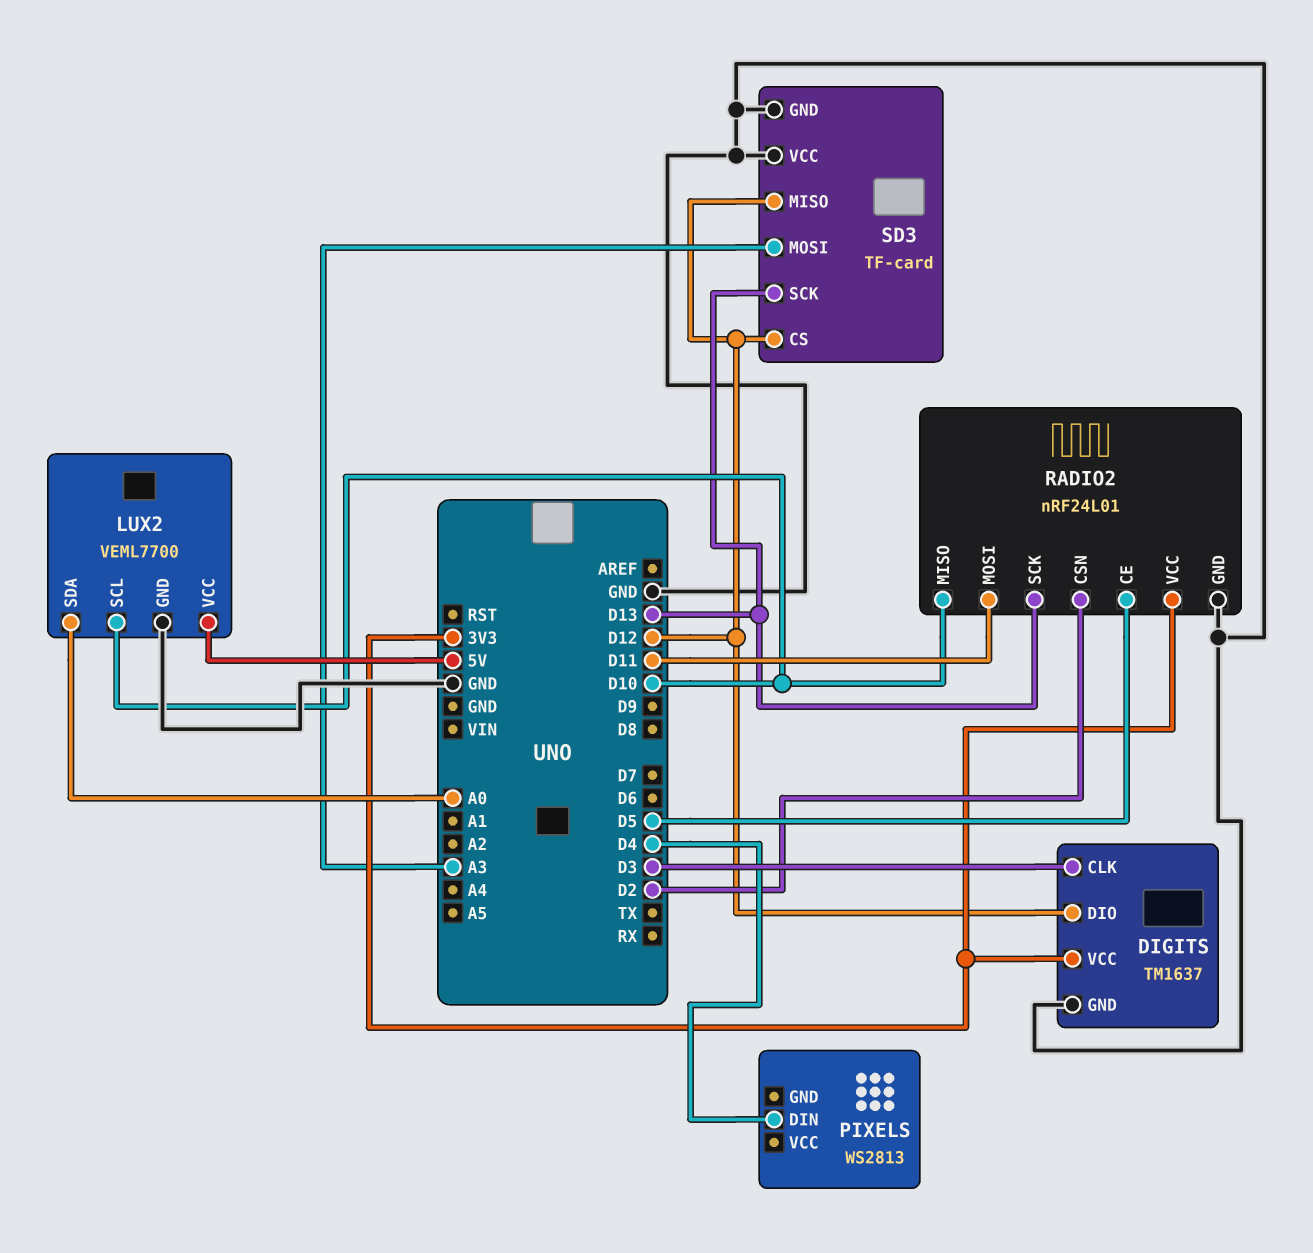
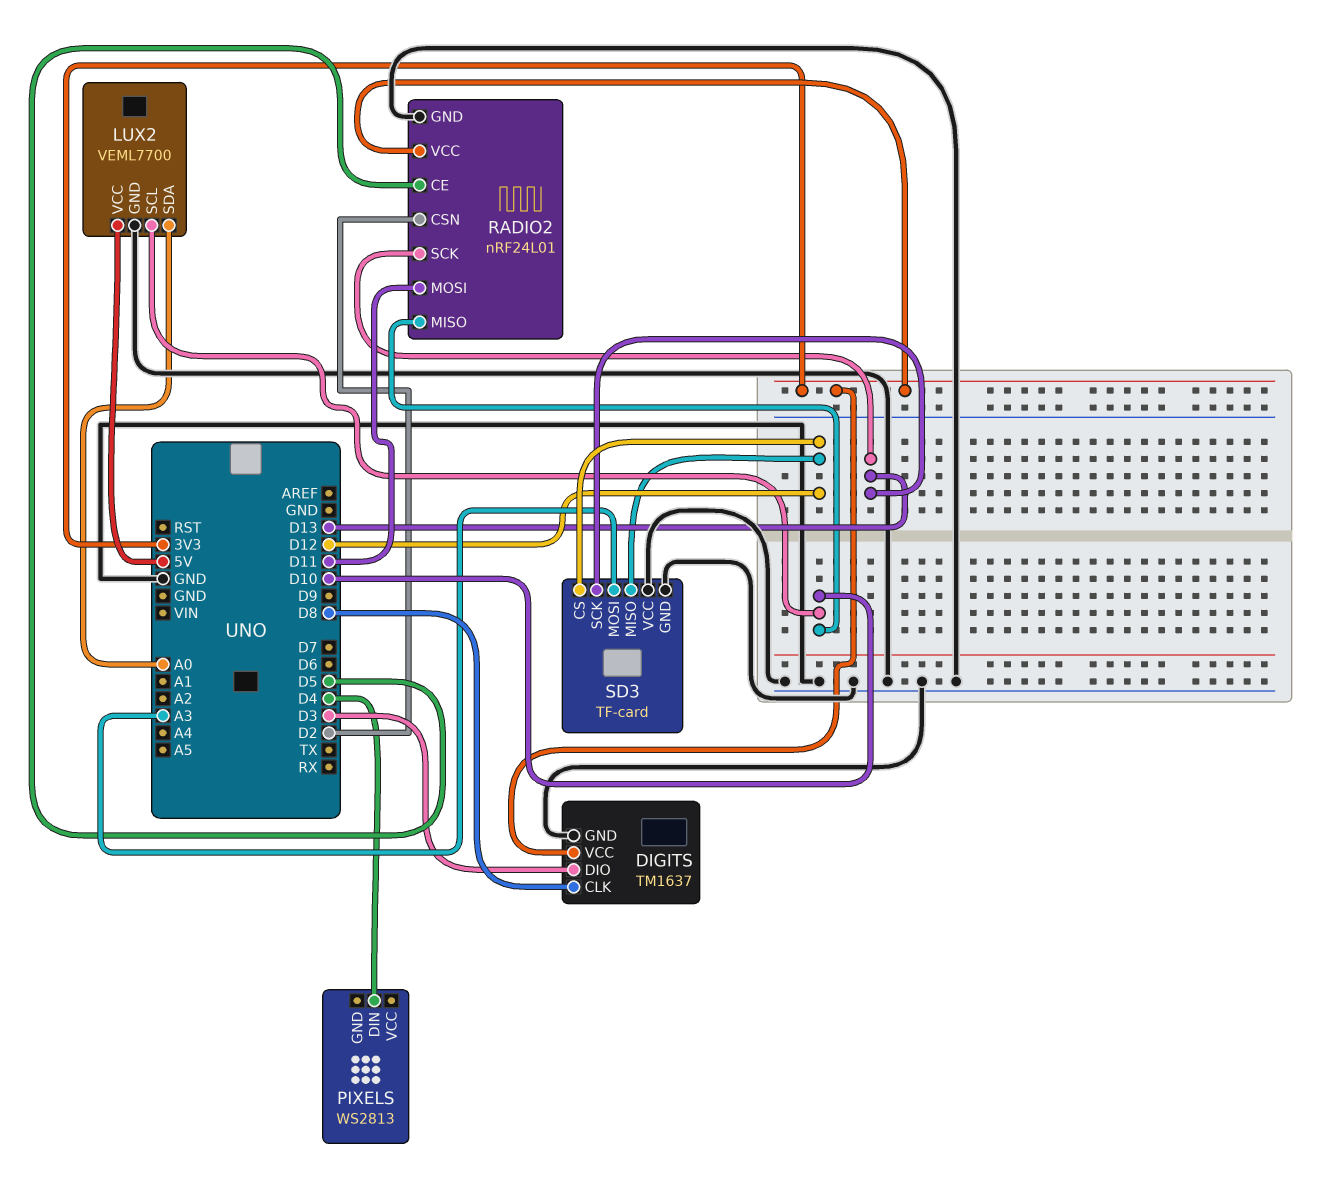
DIGITS pin CLK: D3 -> D8
DIGITS pin DIO: D12 -> D3

